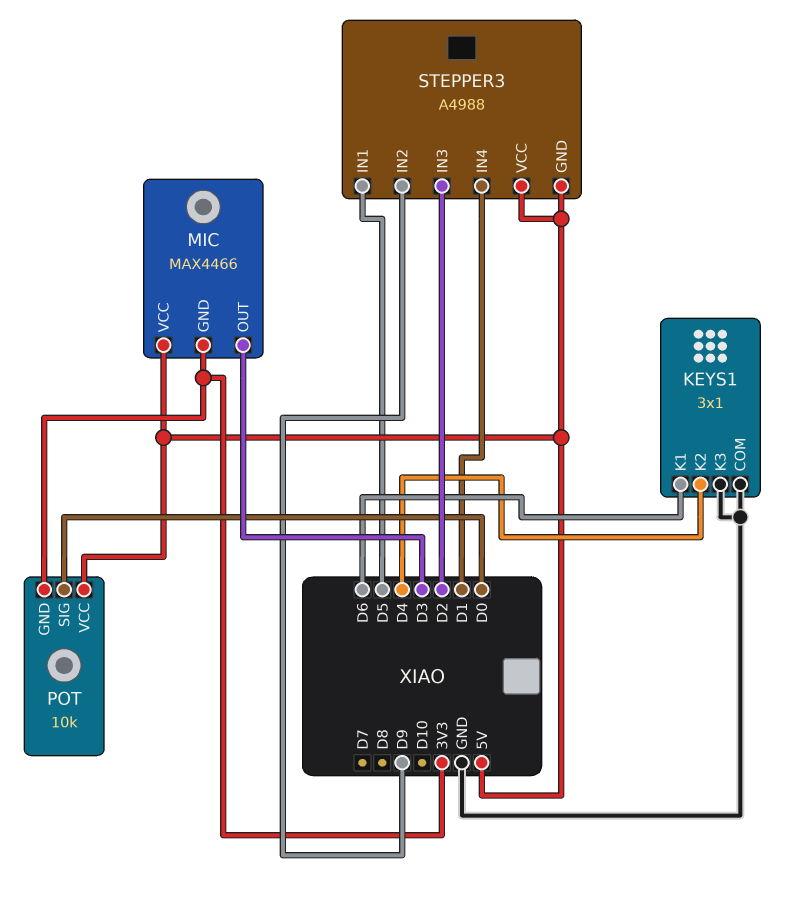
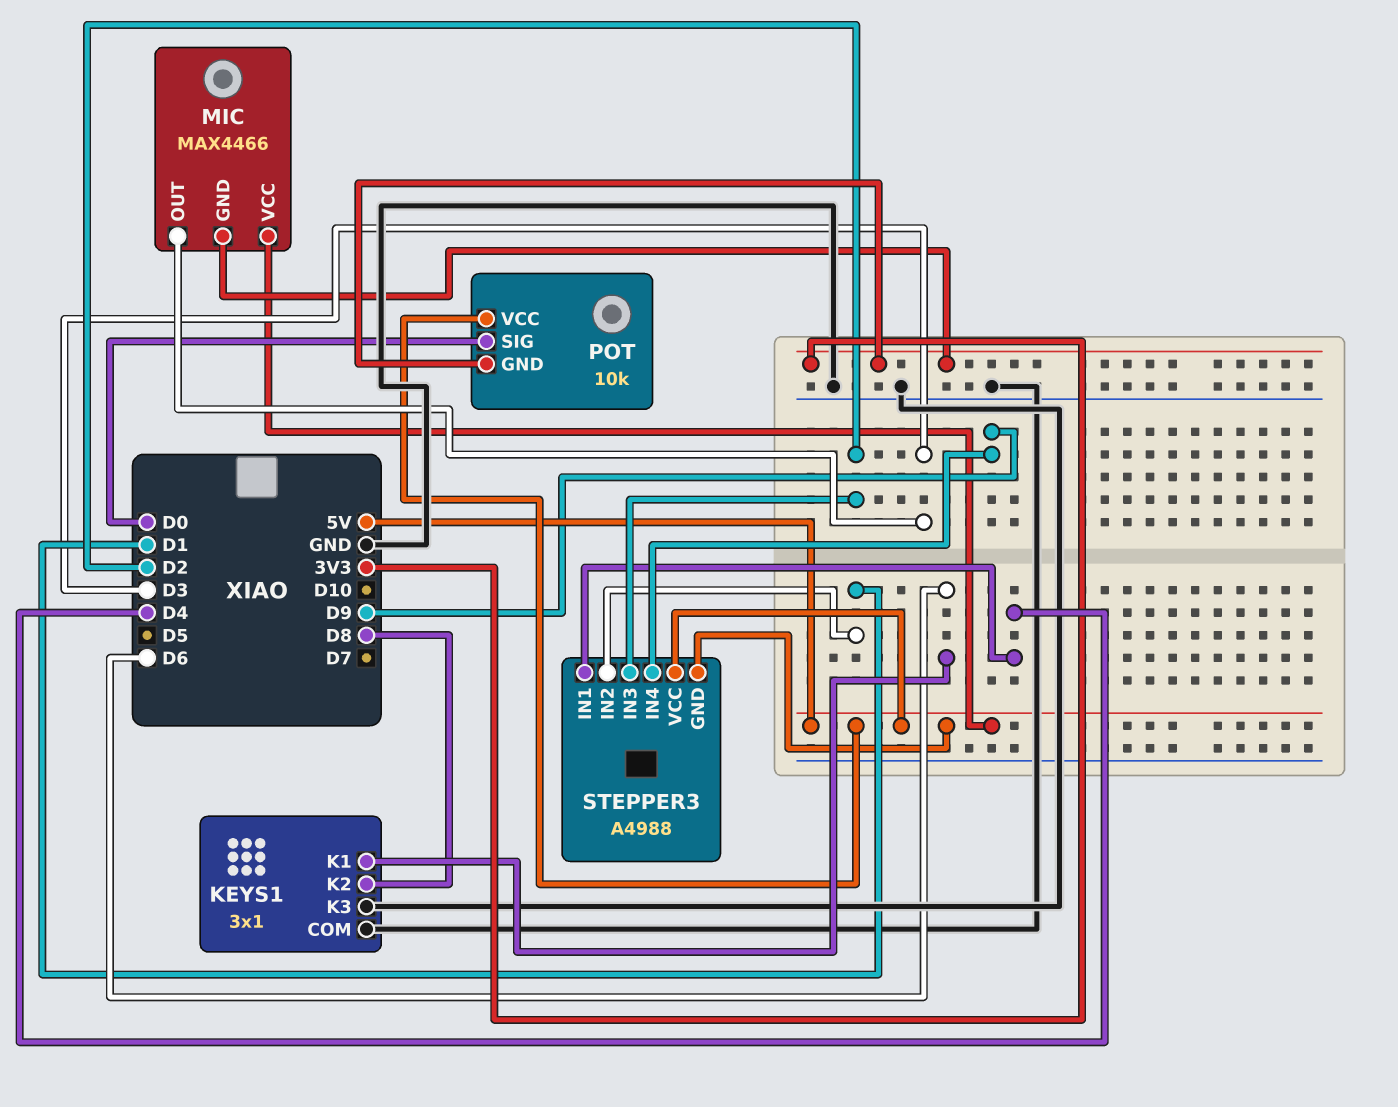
KEYS1 pin K2: D4 -> D8
STEPPER3 pin IN1: D5 -> D4
STEPPER3 pin IN2: D9 -> D1
STEPPER3 pin IN4: D1 -> D9

